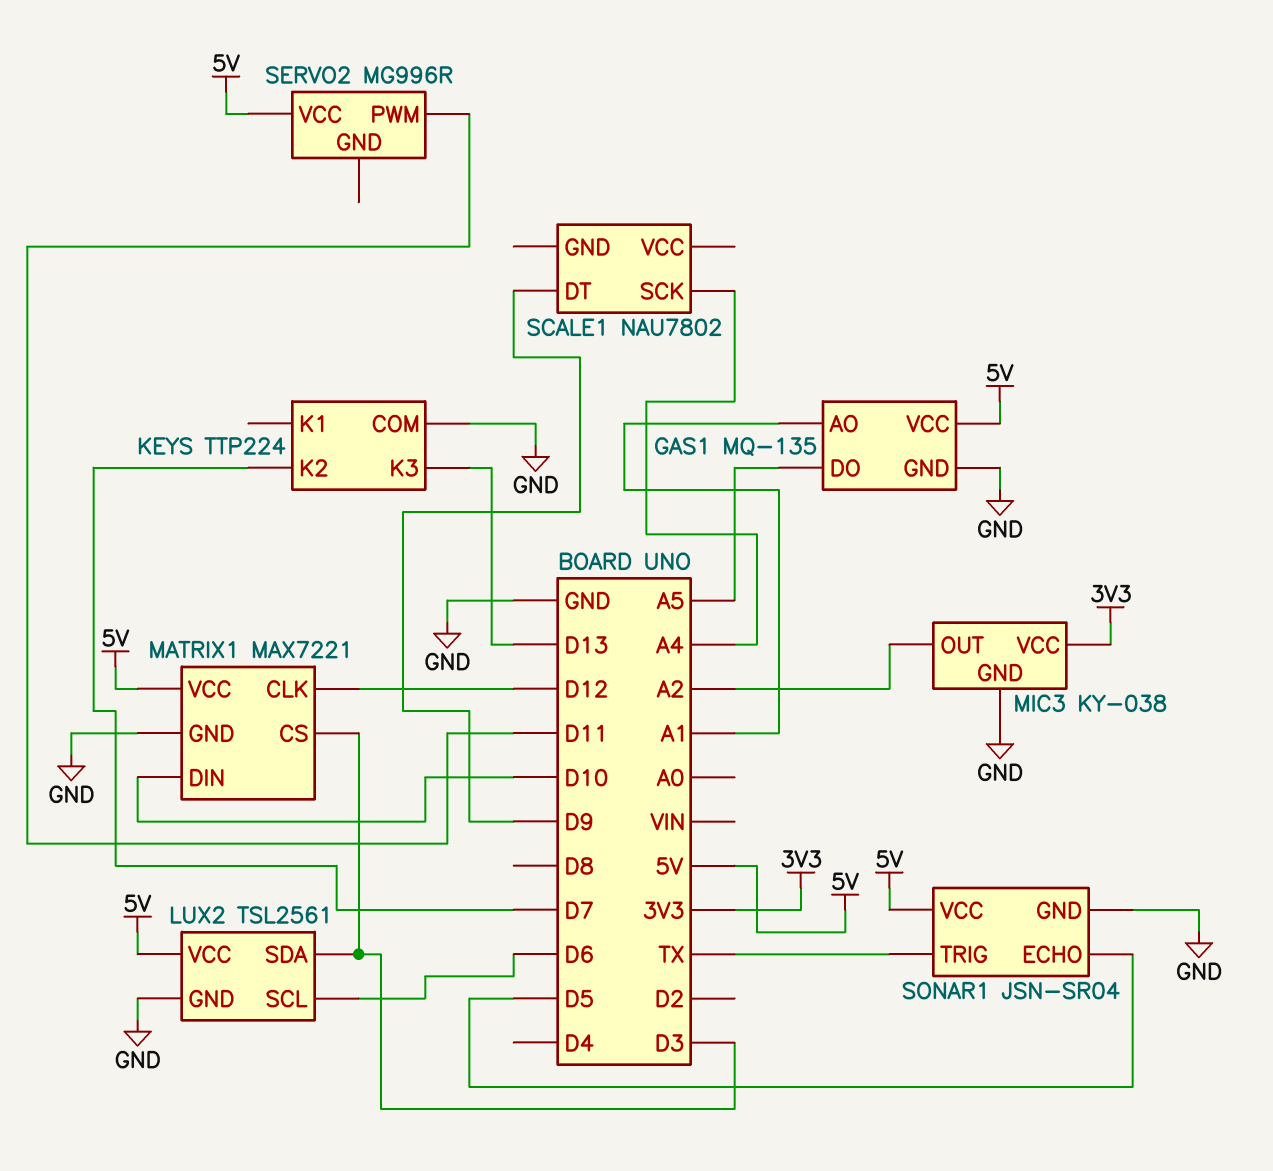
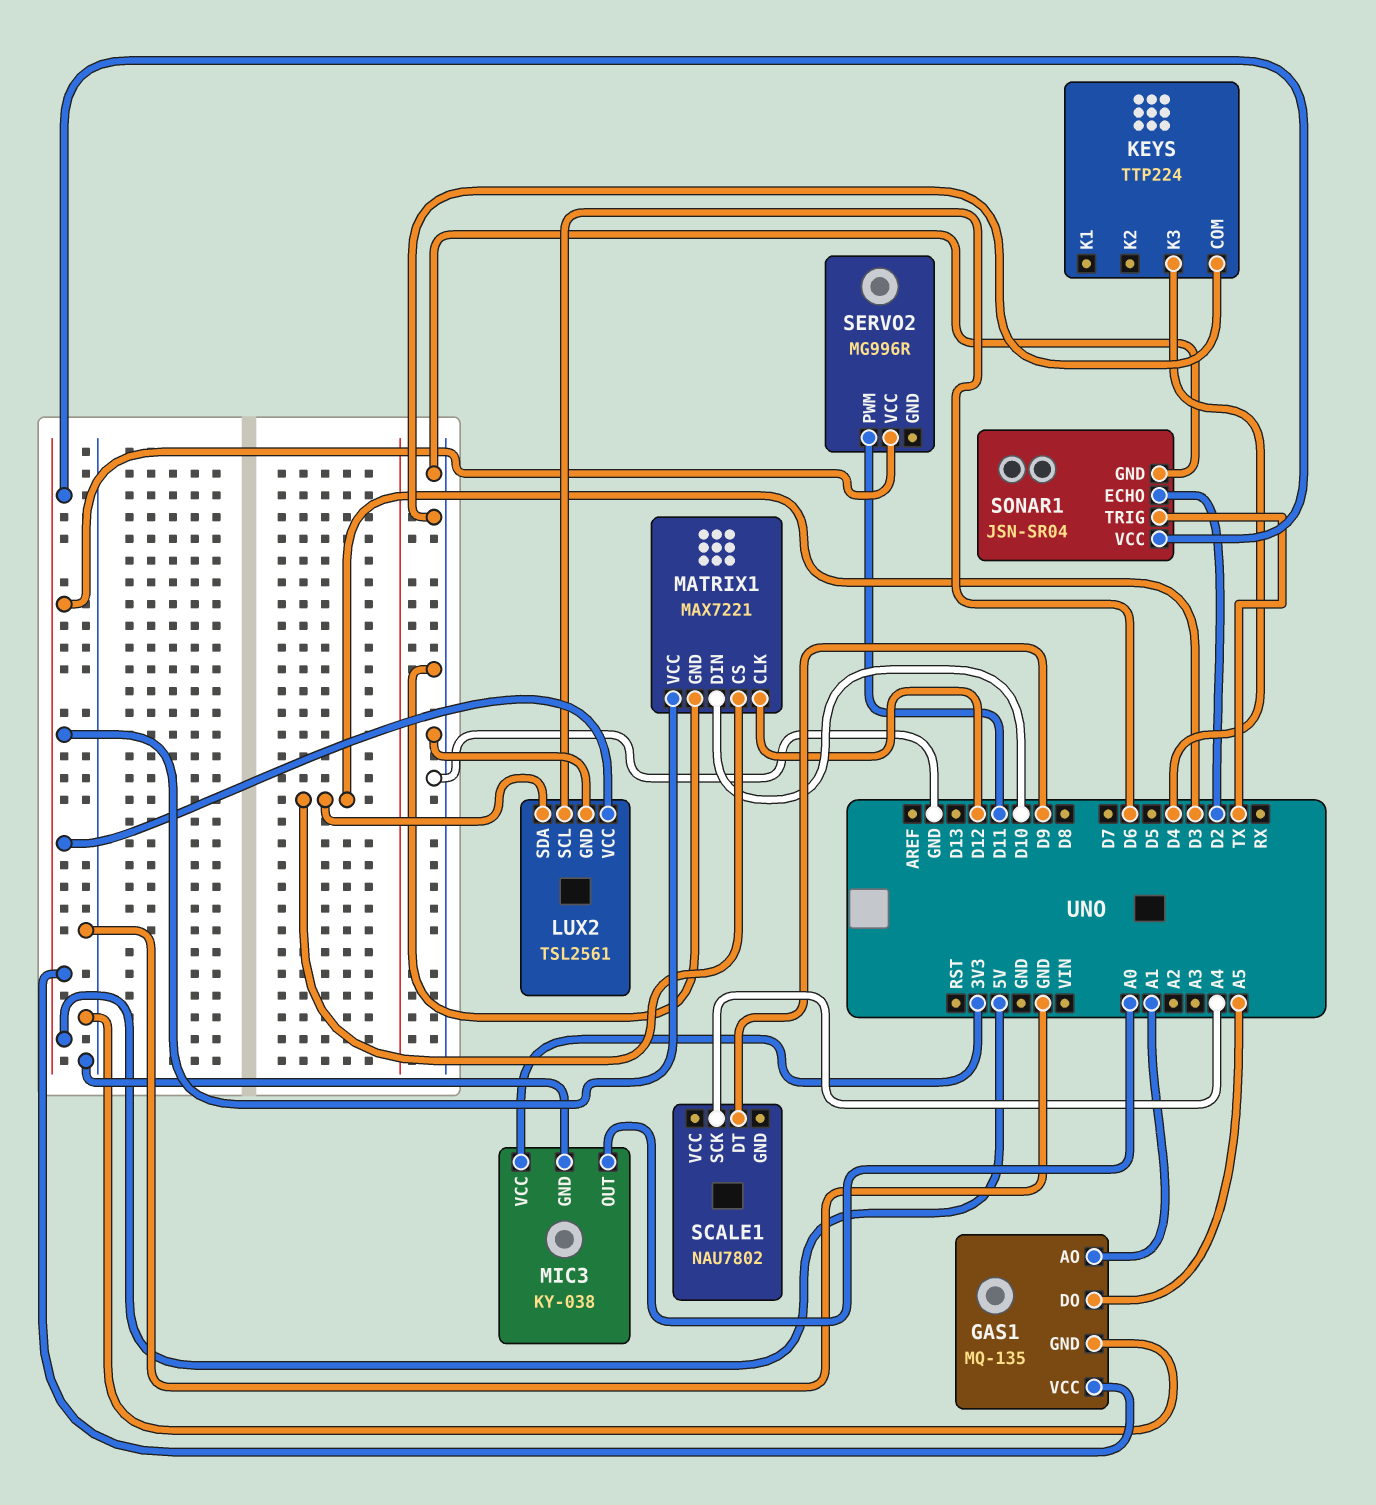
KEYS pin K2: D7 -> none
KEYS pin K3: D13 -> D4
MIC3 pin OUT: A2 -> A0
SONAR1 pin ECHO: D5 -> D2

